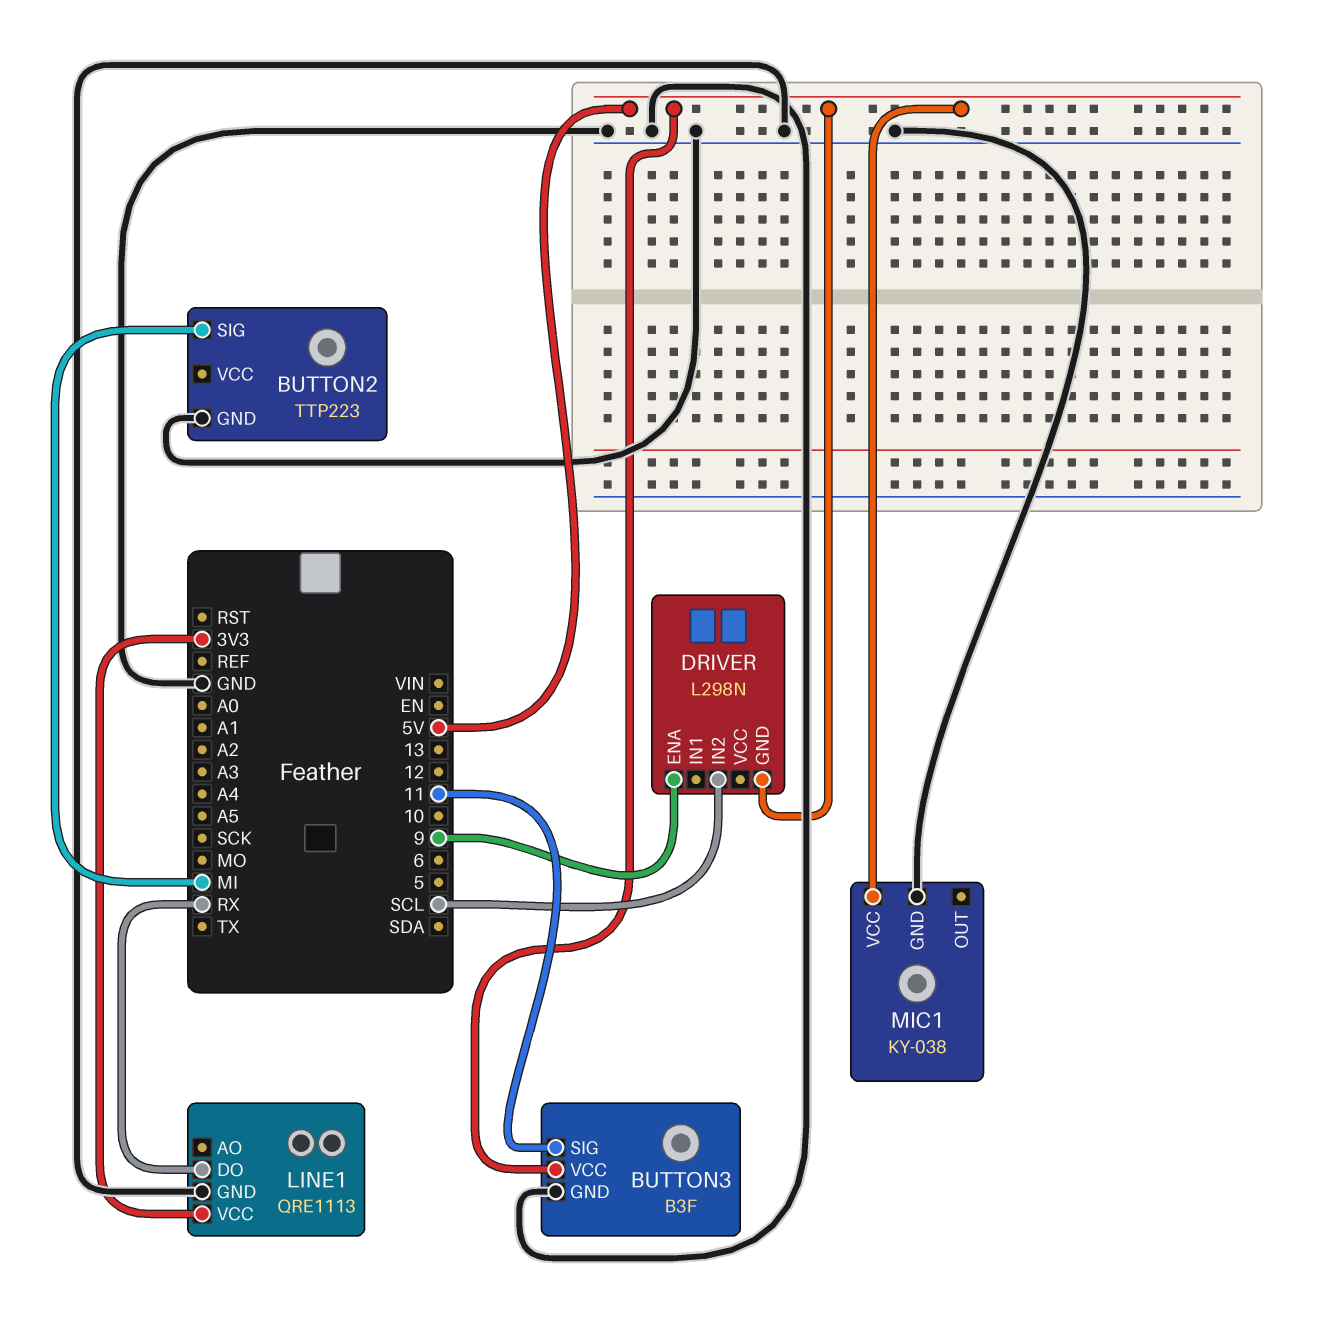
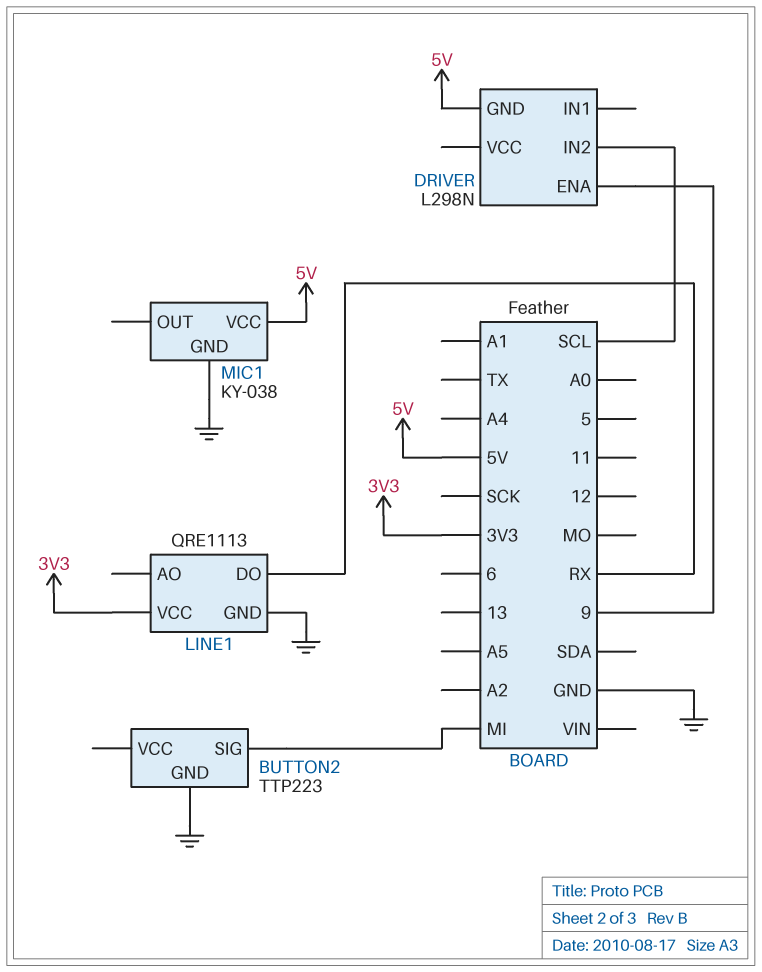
BUTTON3: B3F -> none
BUTTON3 pin GND: GND -> none
BUTTON3 pin SIG: 11 -> none
BUTTON3 pin VCC: 5V -> none

